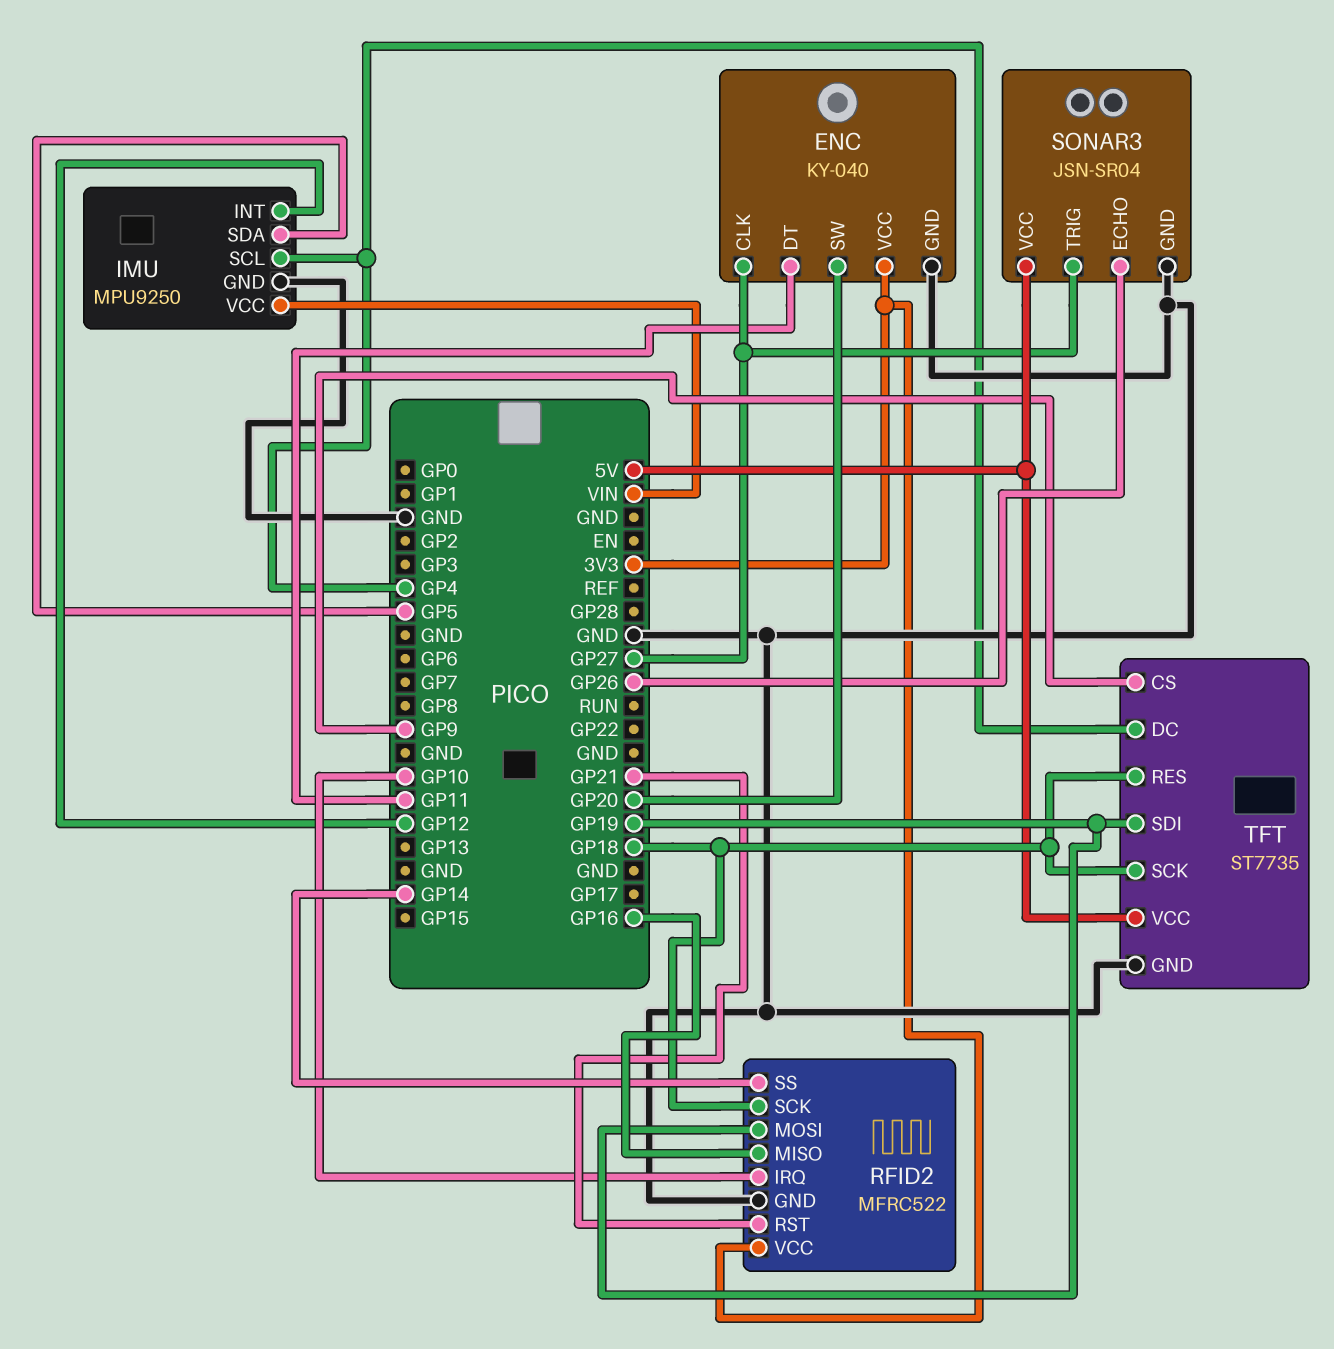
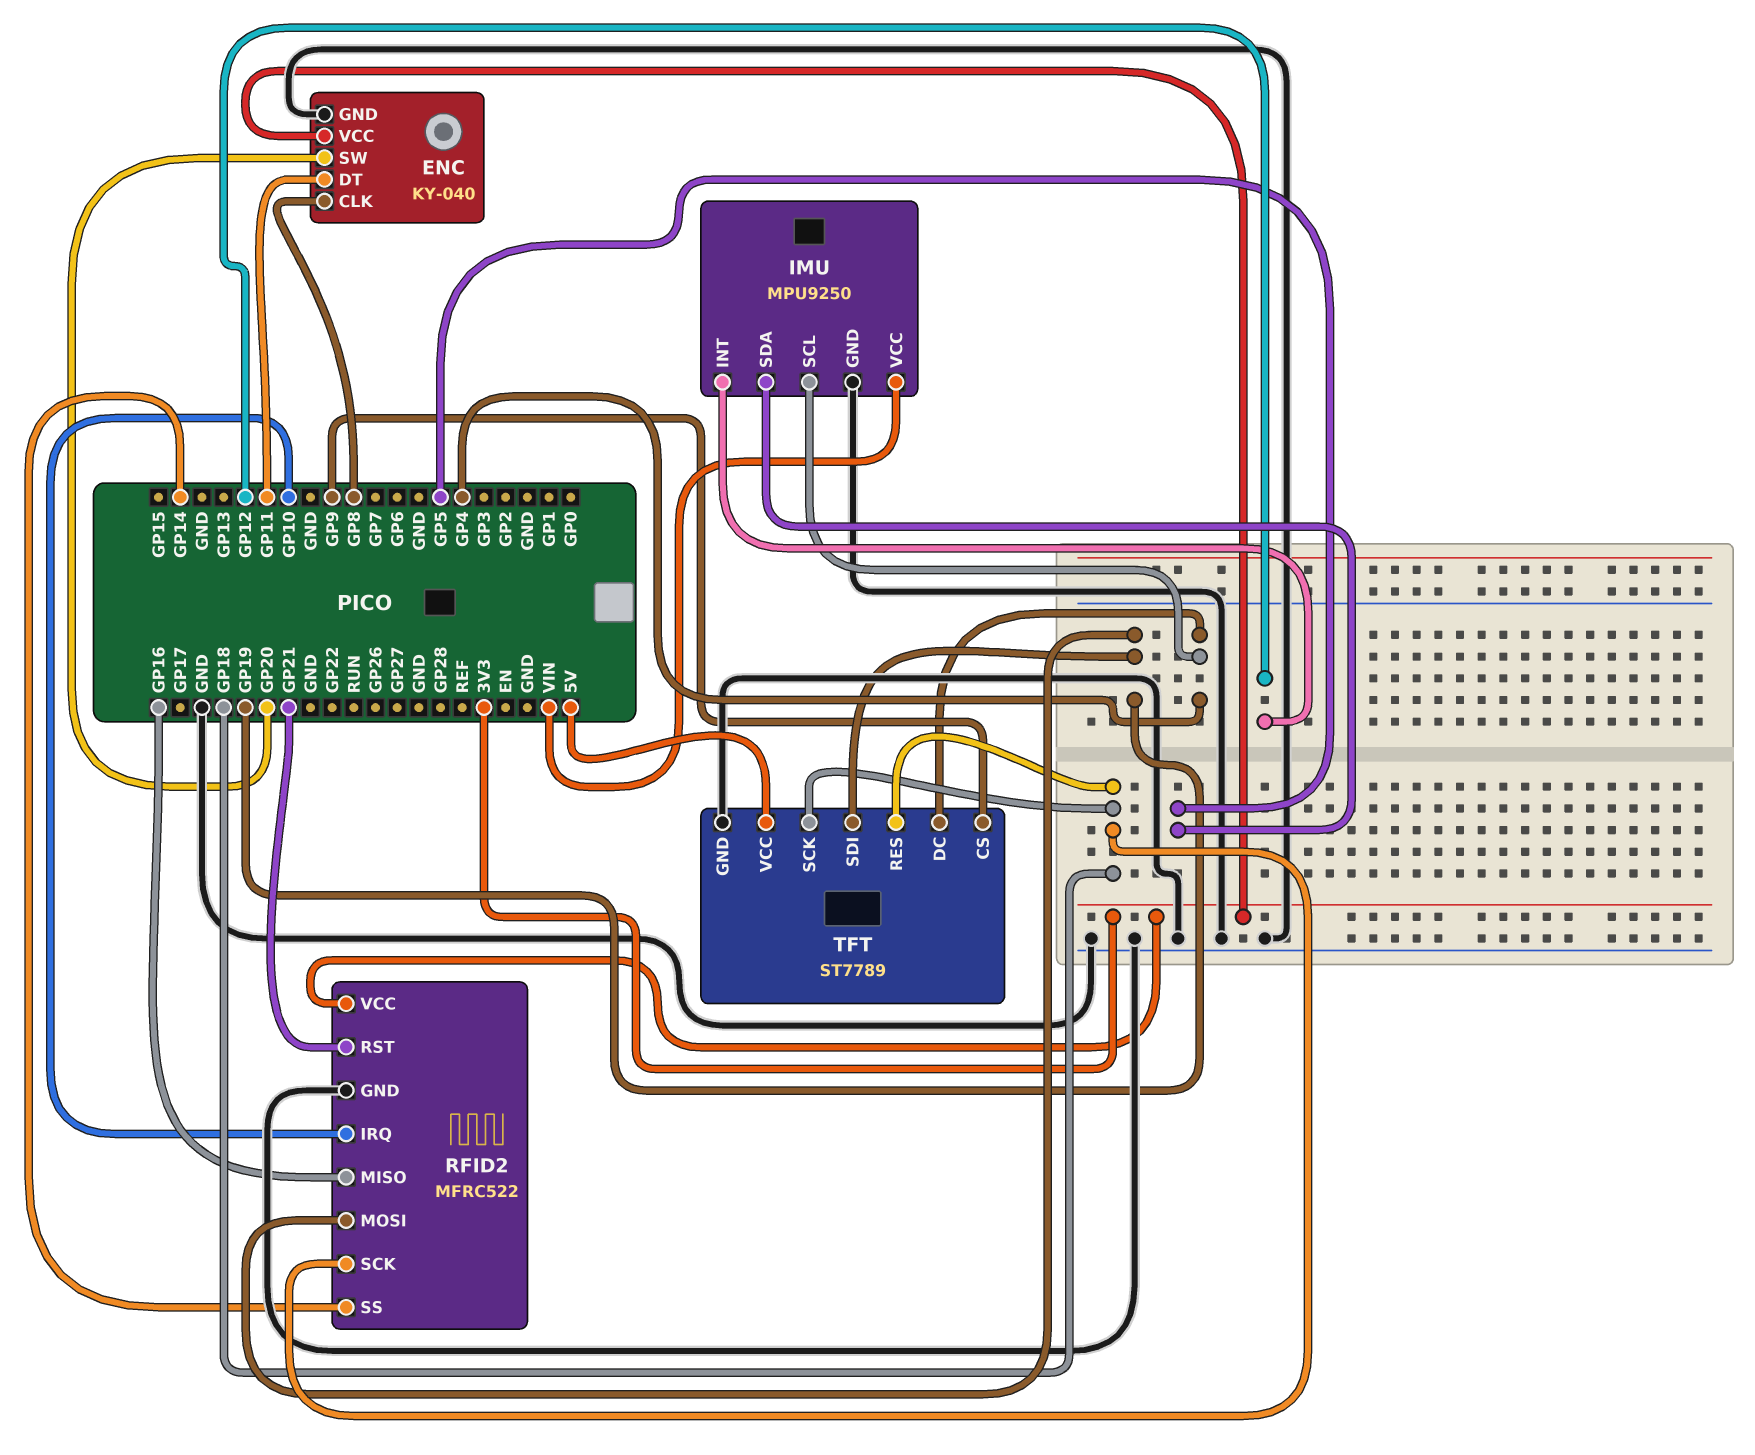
ENC pin CLK: GP27 -> GP8
SONAR3: JSN-SR04 -> none
SONAR3 pin ECHO: GP26 -> none
SONAR3 pin GND: GND -> none
SONAR3 pin TRIG: GP27 -> none
SONAR3 pin VCC: 5V -> none
TFT: ST7735 -> ST7789

